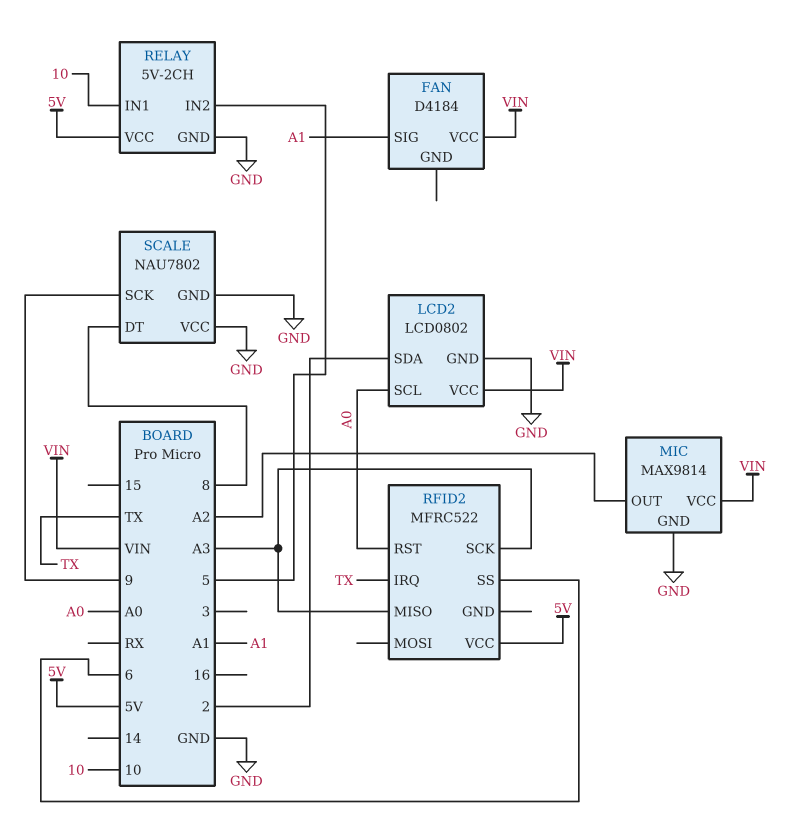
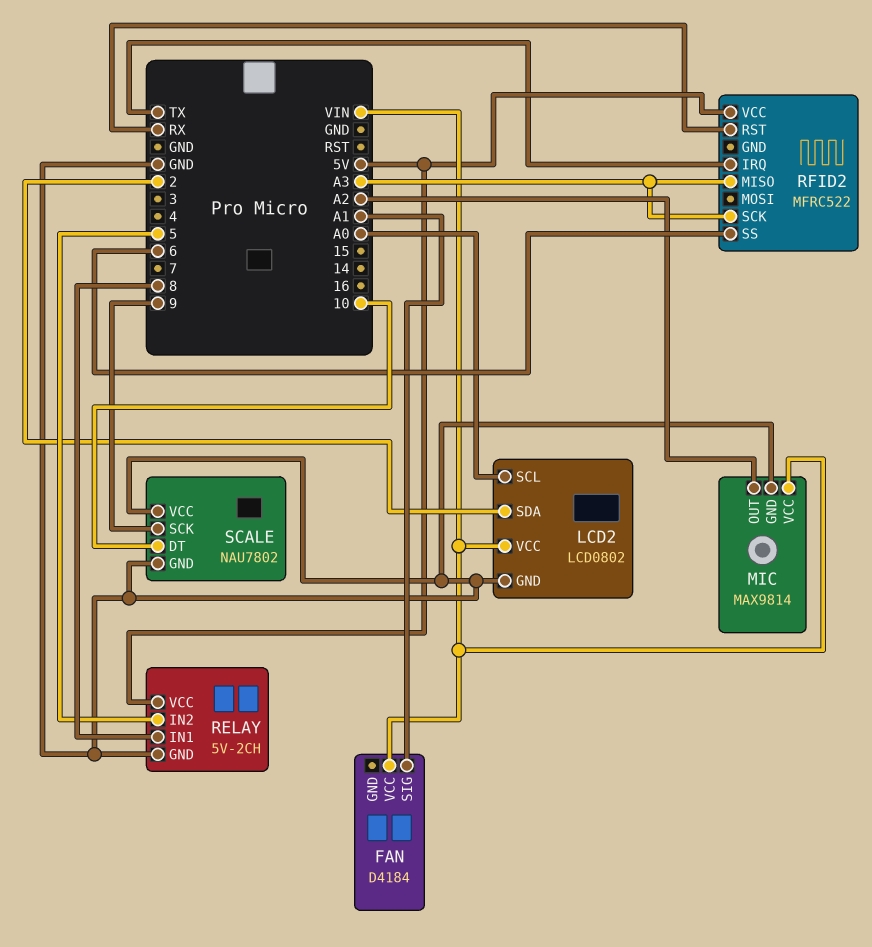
RELAY pin IN1: 10 -> 8
RFID2 pin RST: A0 -> RX
SCALE pin DT: 8 -> 10

